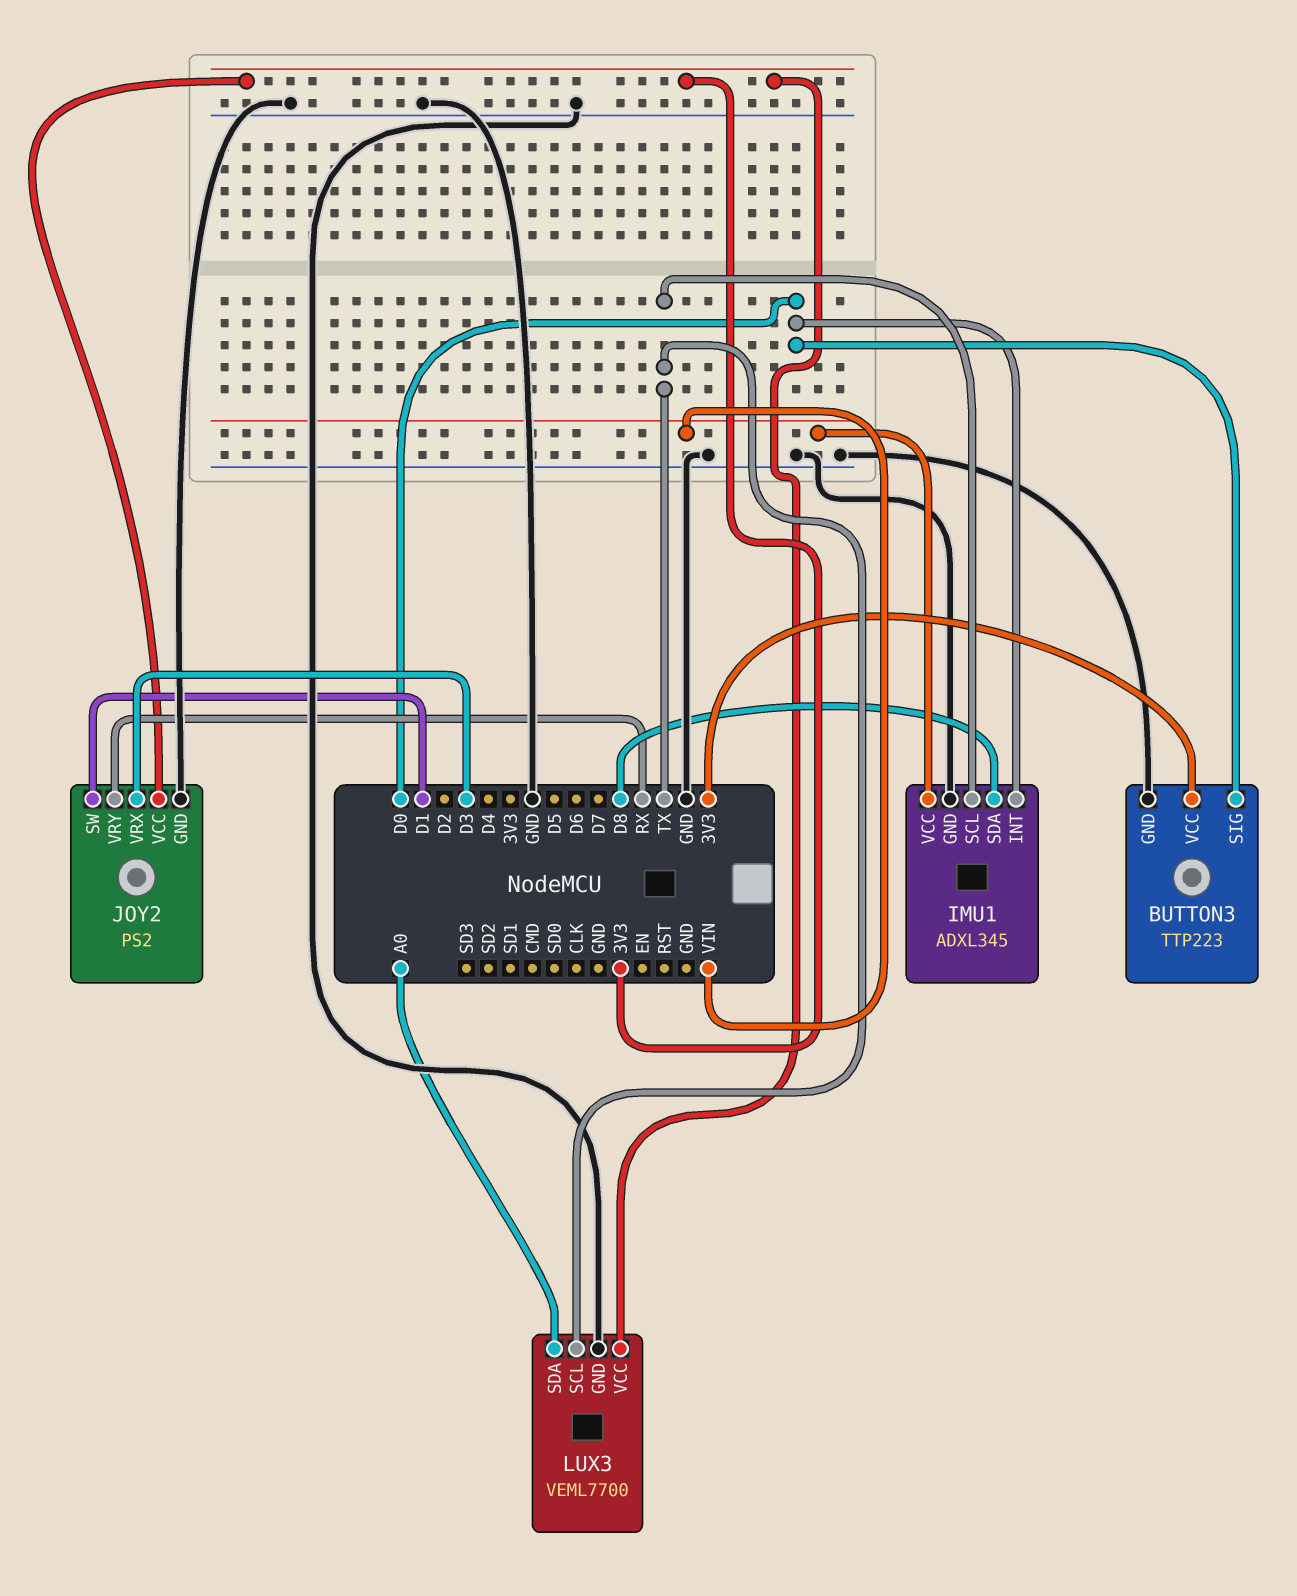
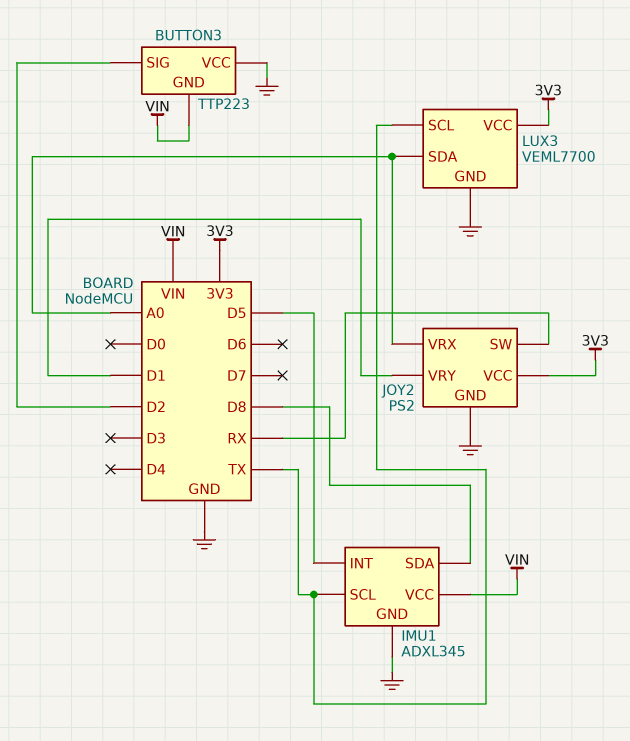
BUTTON3 pin GND: GND -> VIN
BUTTON3 pin SIG: D0 -> D2
BUTTON3 pin VCC: 3V3 -> GND
IMU1 pin INT: D0 -> D5
JOY2 pin SW: D1 -> RX
JOY2 pin VRX: D3 -> A0
JOY2 pin VRY: RX -> D1

